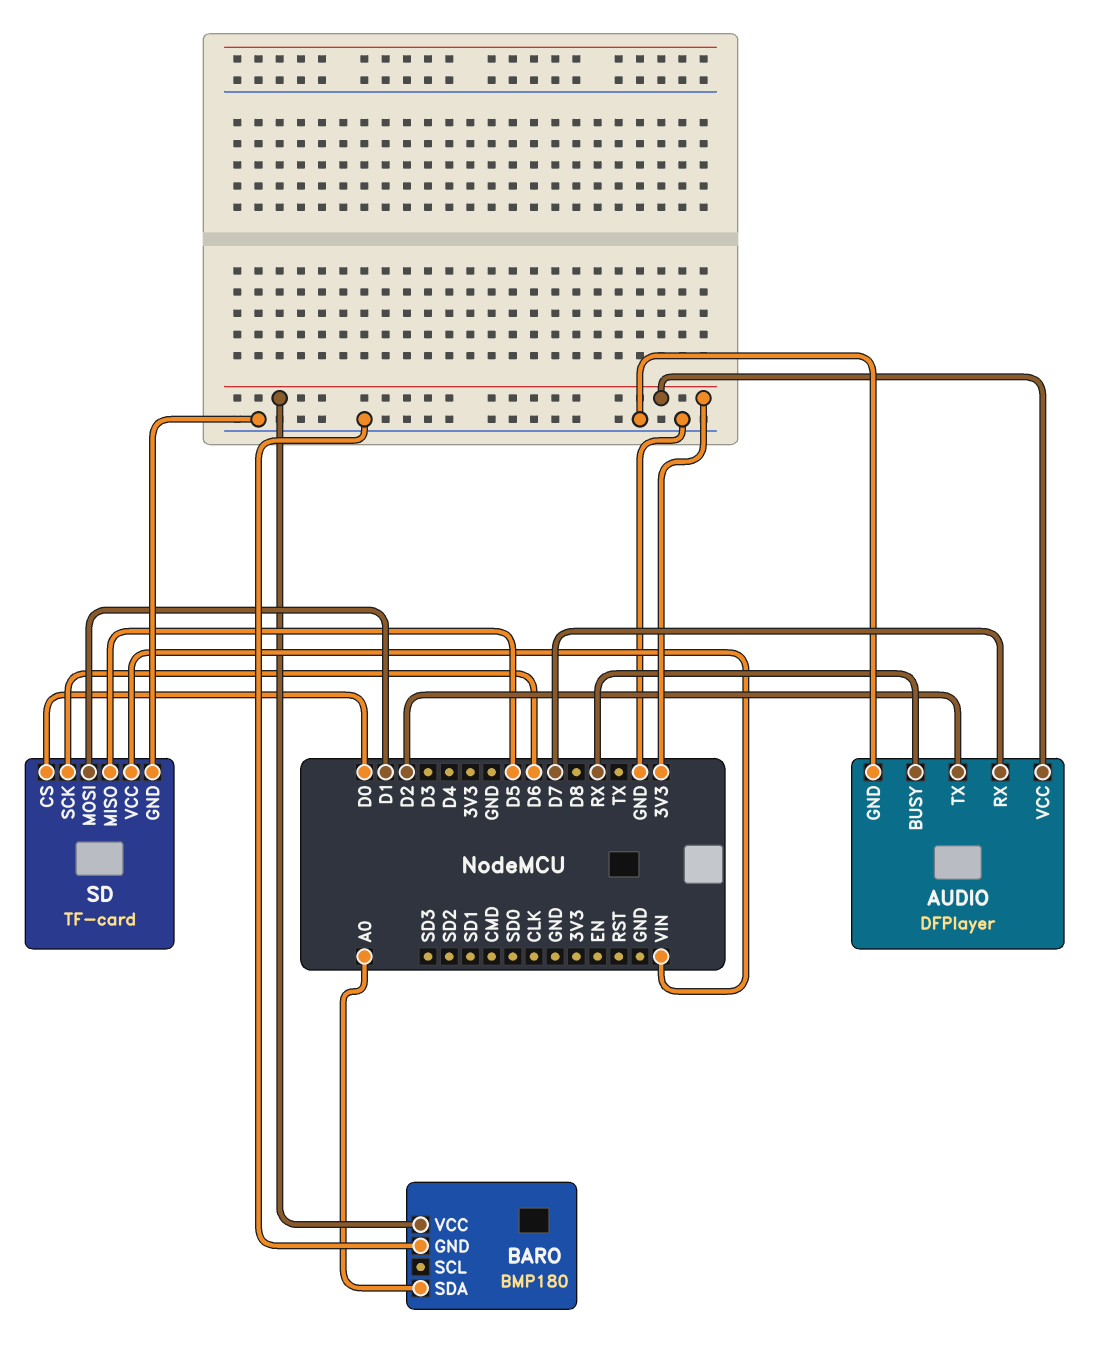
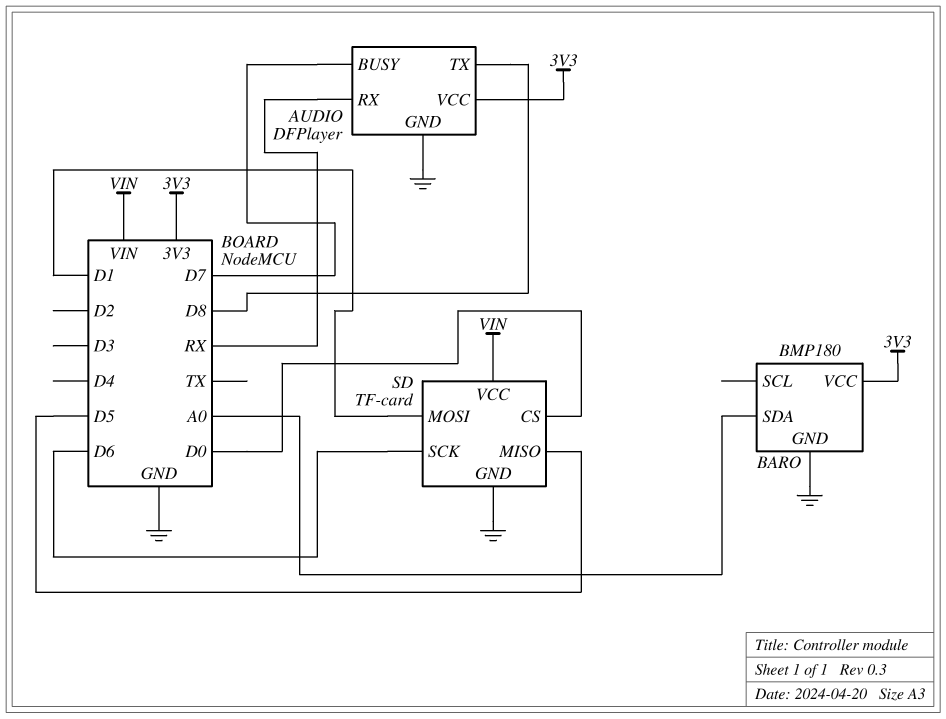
AUDIO pin BUSY: RX -> D7
AUDIO pin RX: D7 -> RX
AUDIO pin TX: D2 -> D8

